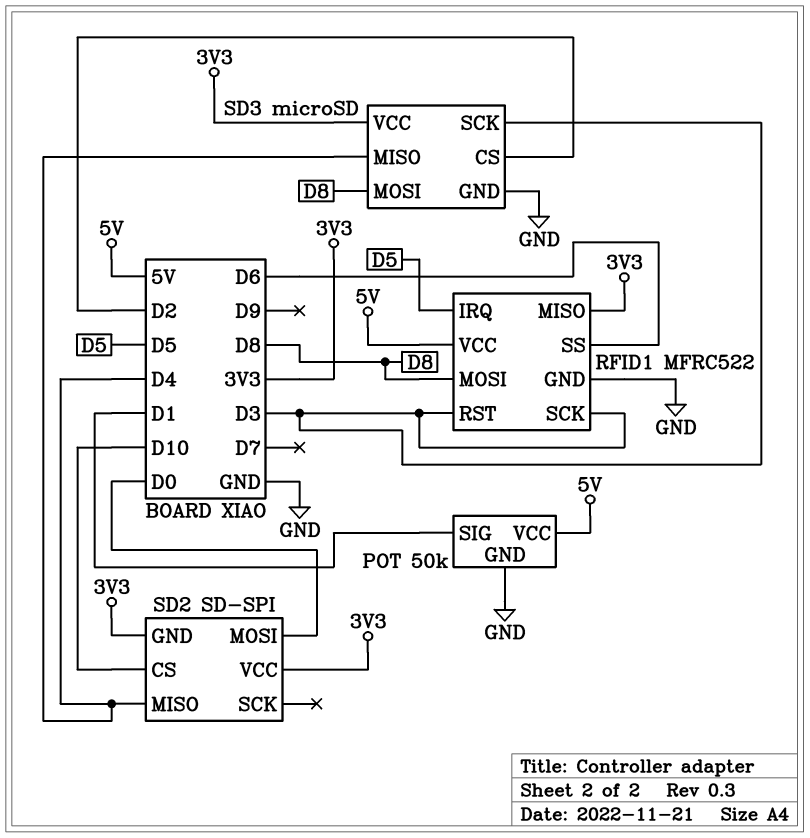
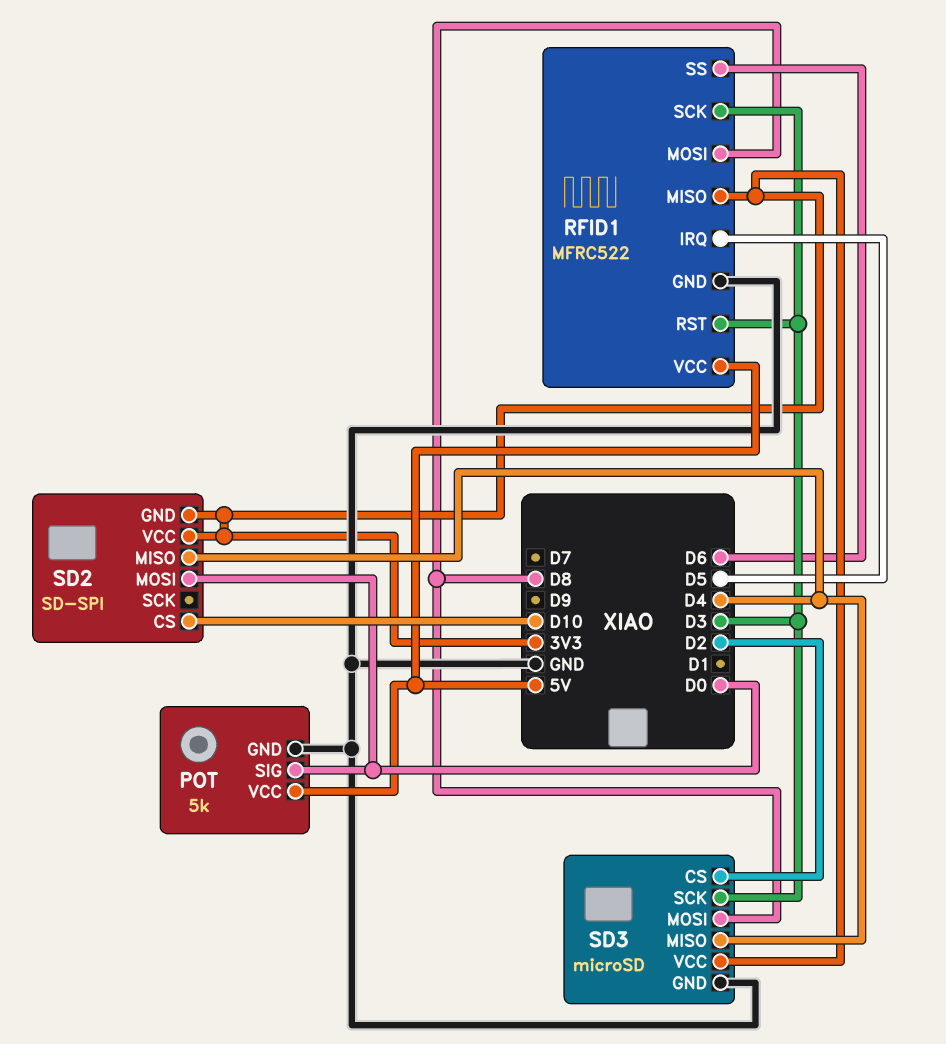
POT: 50k -> 5k
POT pin SIG: D1 -> D0

